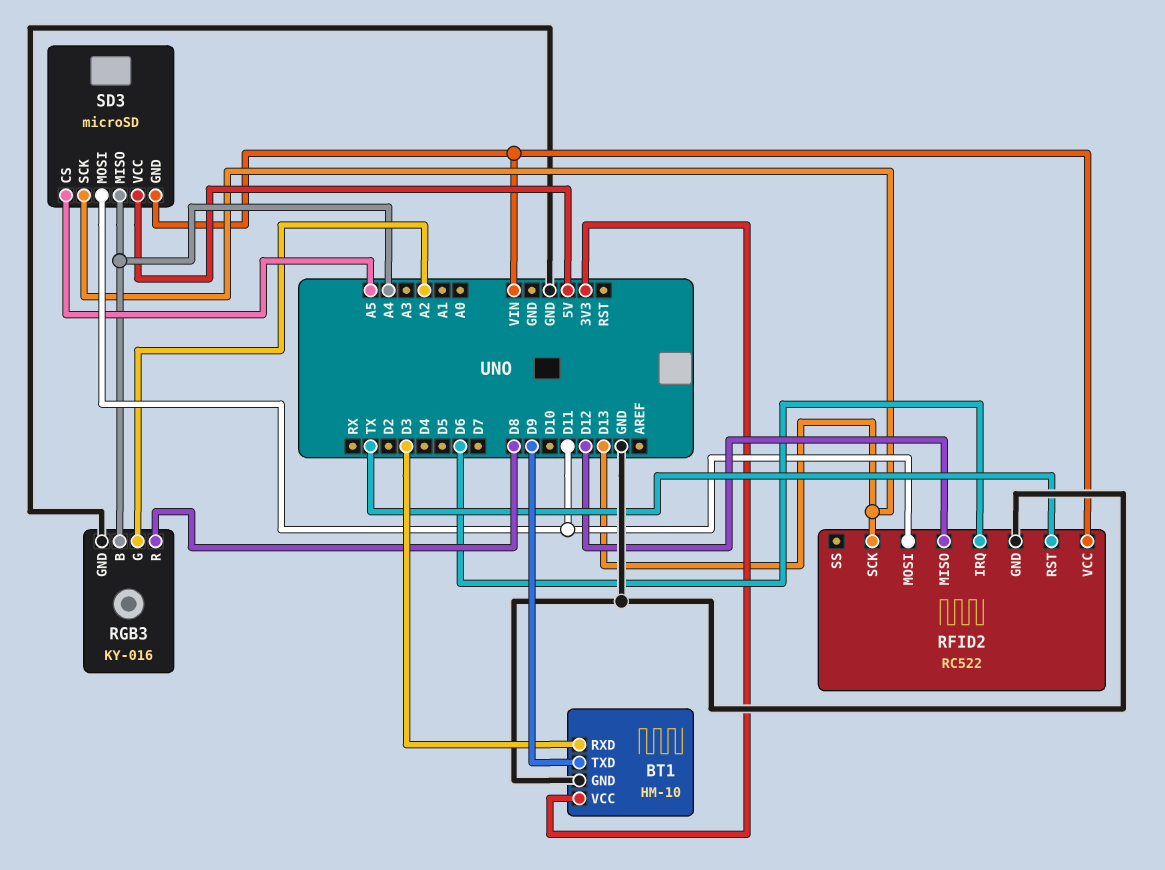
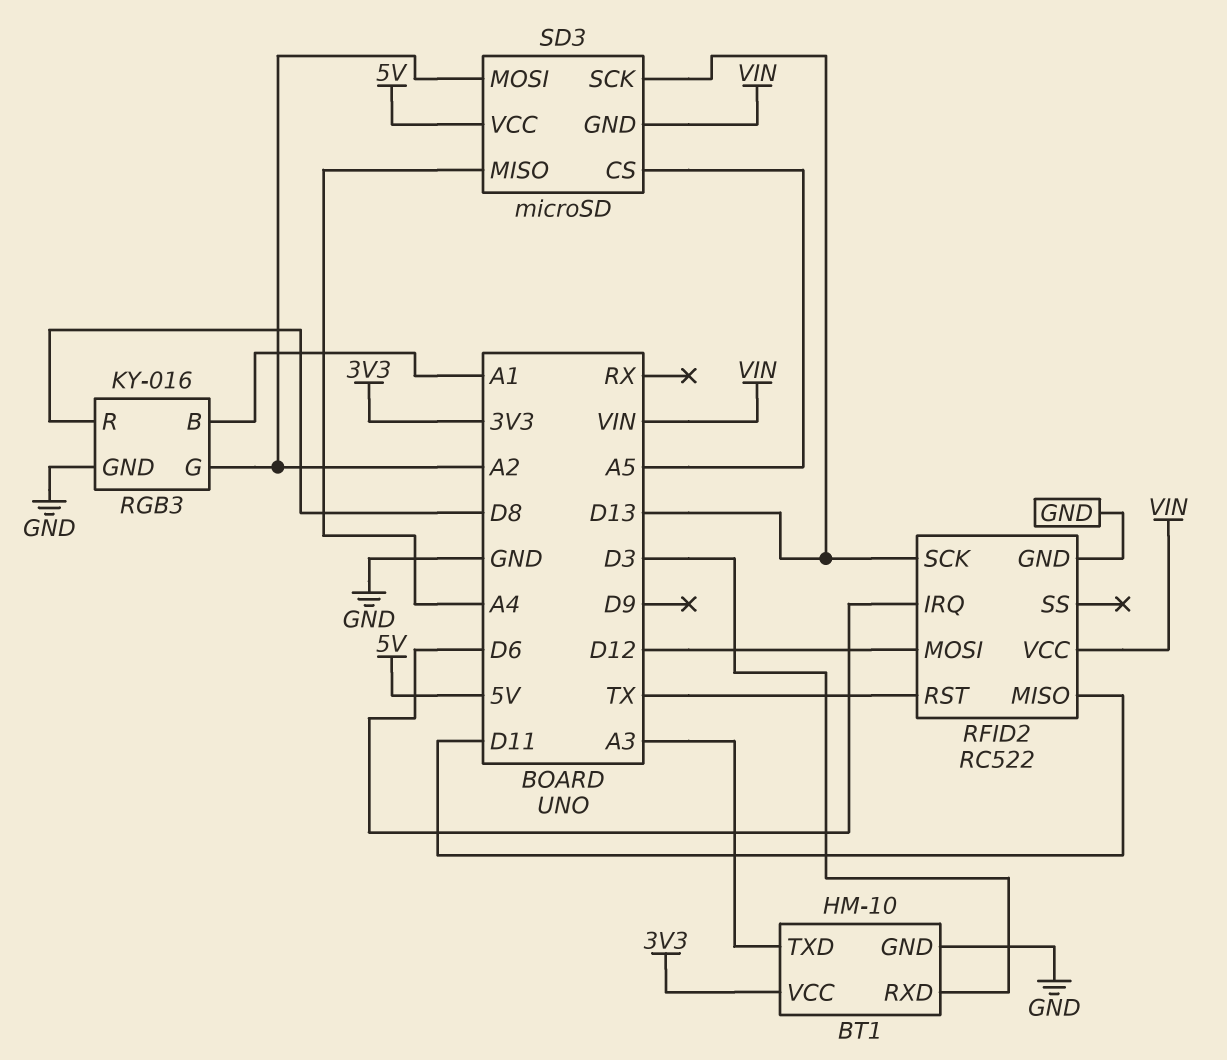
BT1 pin TXD: D9 -> A3
RFID2 pin MISO: D12 -> D11
RFID2 pin MOSI: D11 -> D12
RGB3 pin B: A4 -> A1
SD3 pin MOSI: D11 -> A2

